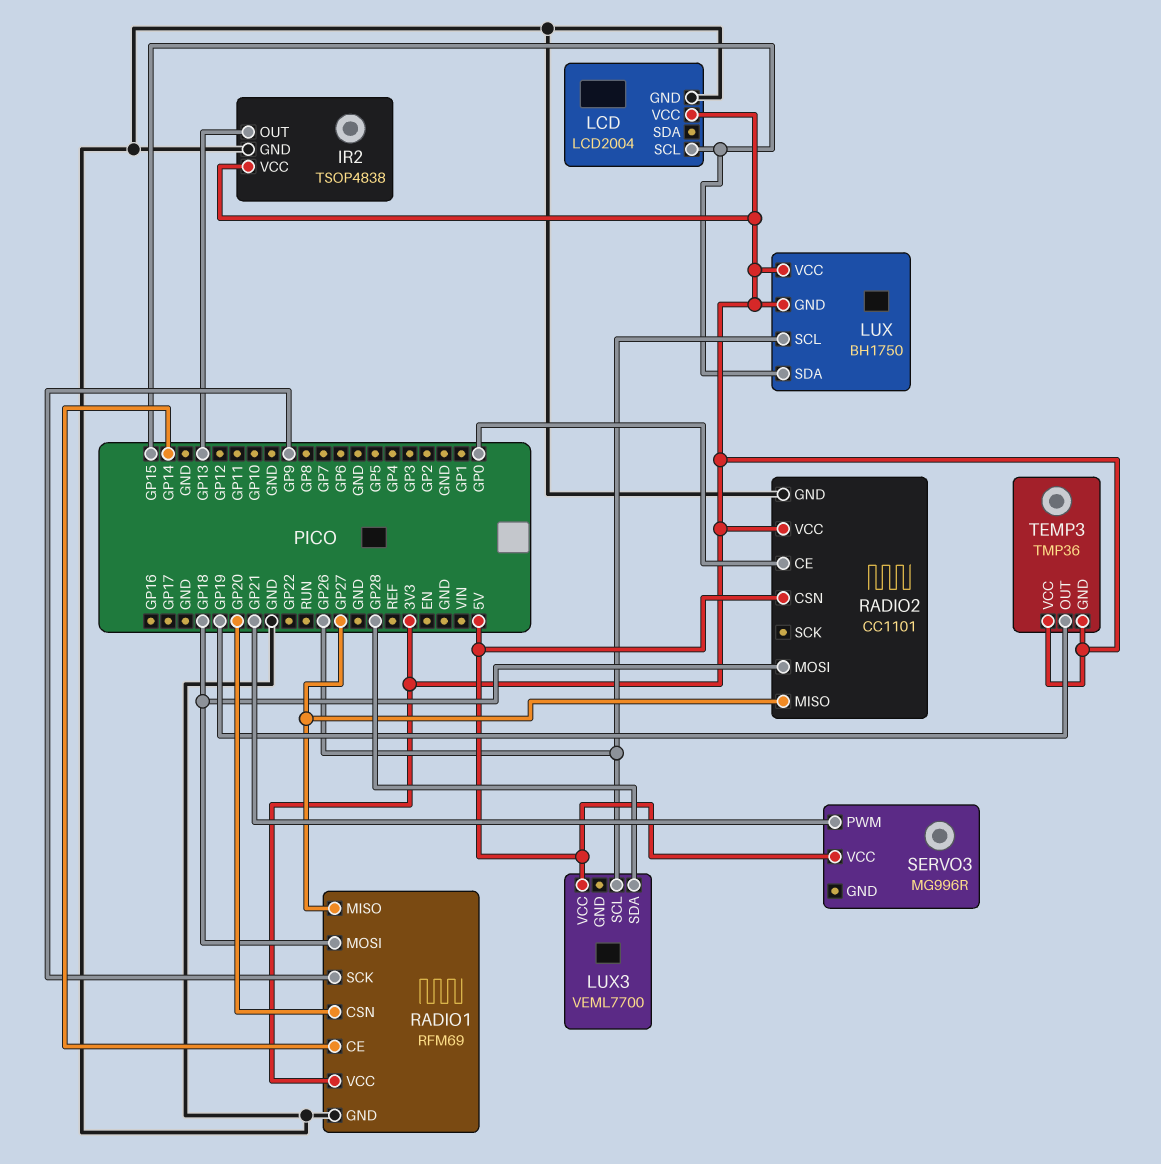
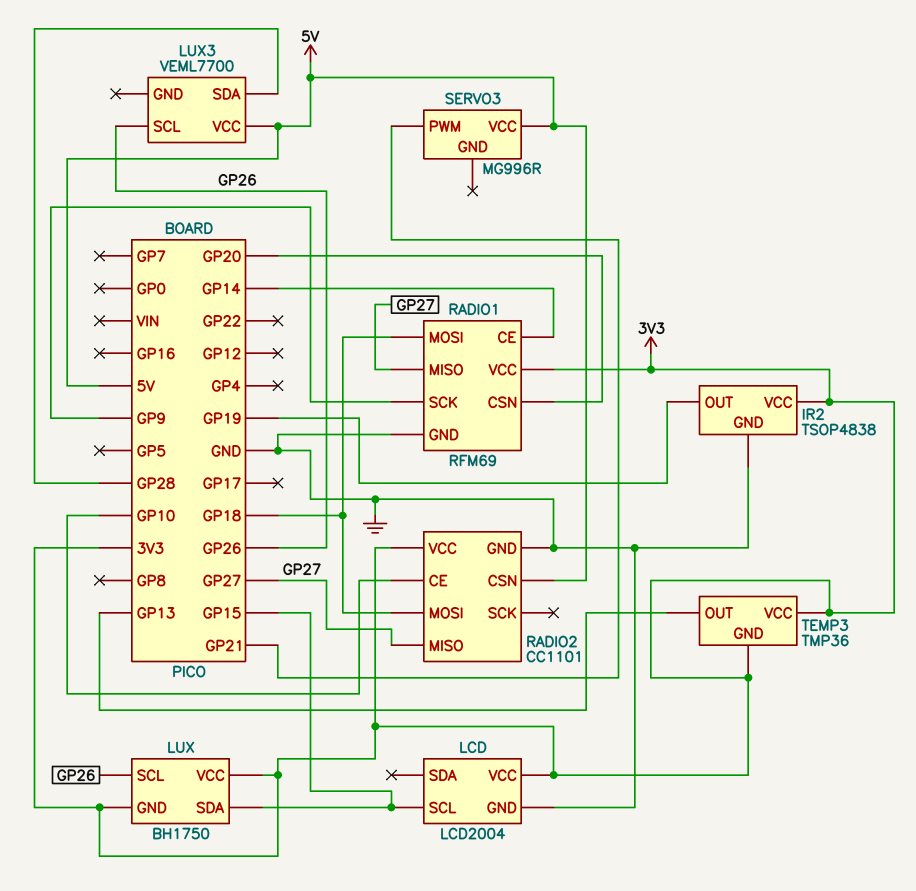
IR2 pin OUT: GP13 -> GP19
RADIO2 pin CE: GP0 -> GP10
TEMP3 pin OUT: GP19 -> GP13

